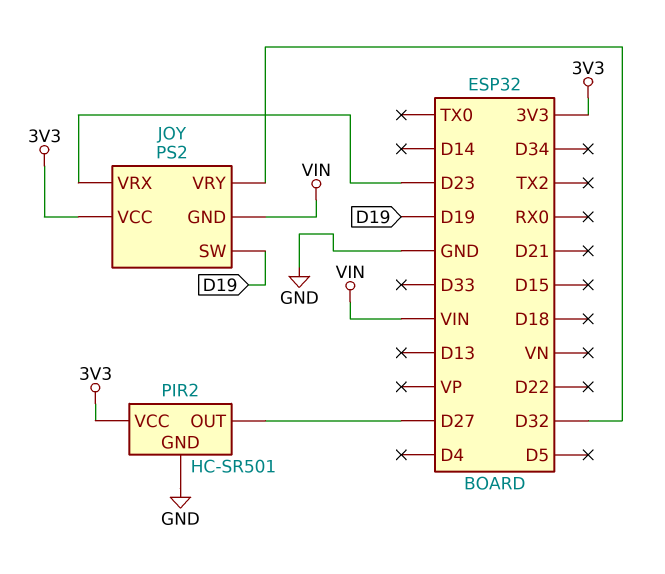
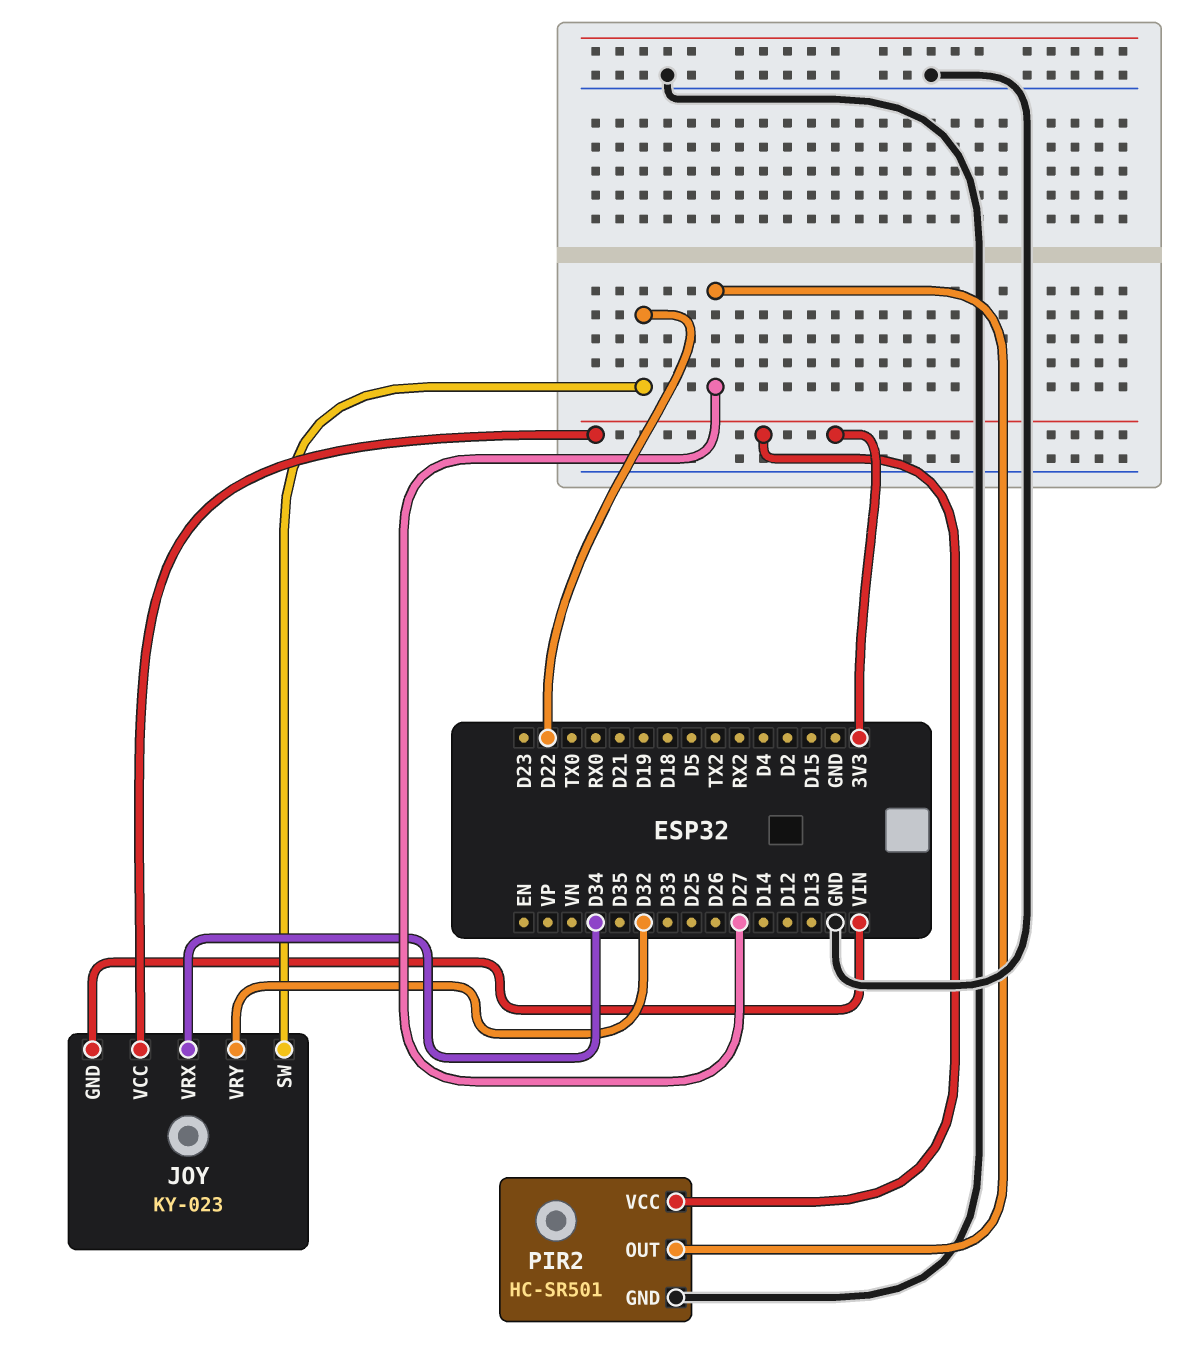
JOY: PS2 -> KY-023
JOY pin SW: D19 -> D22
JOY pin VRX: D23 -> D34

